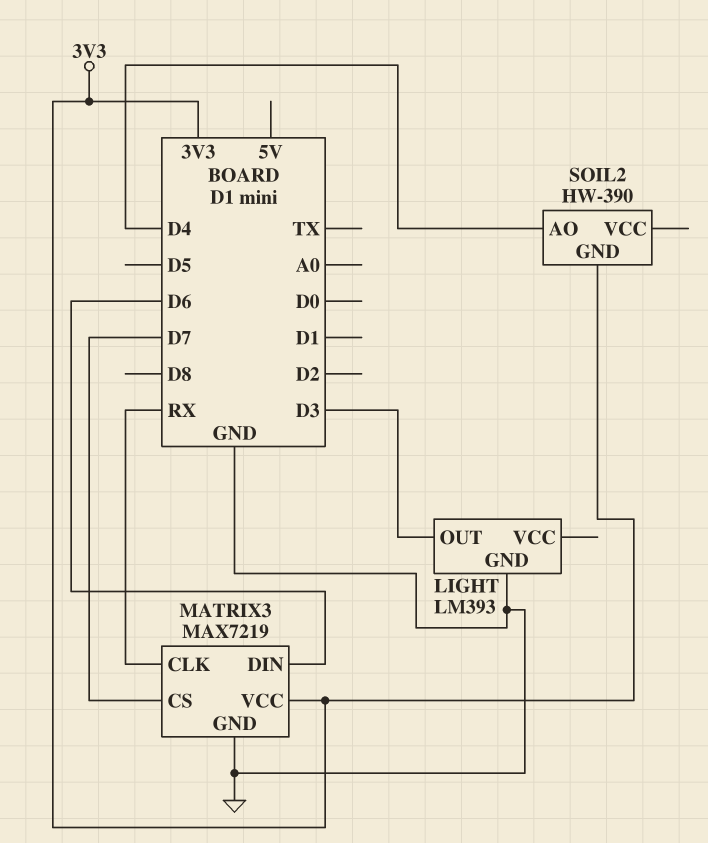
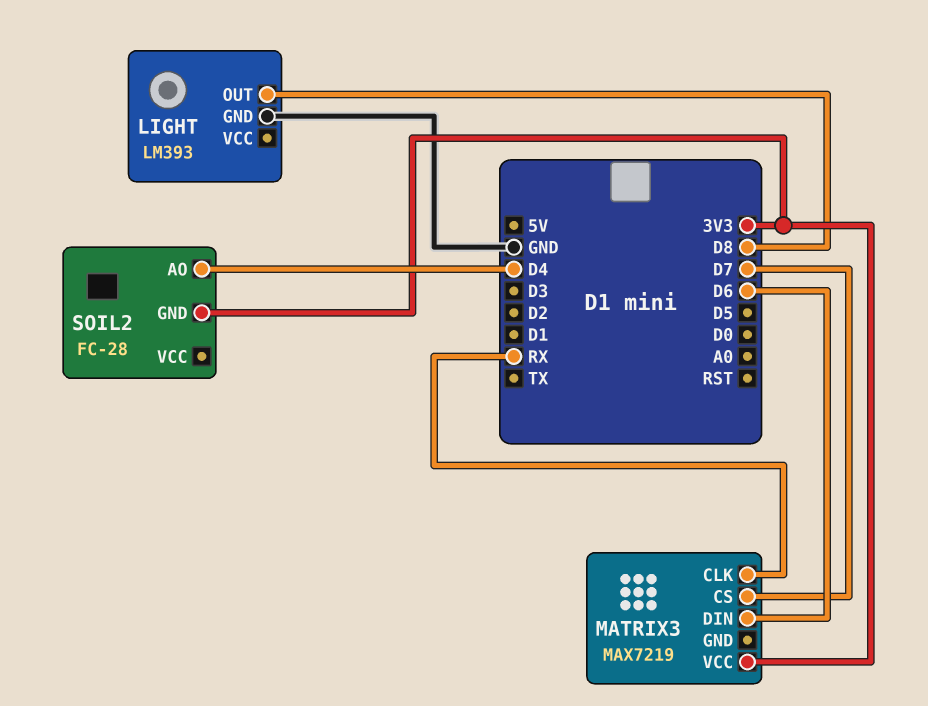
LIGHT pin OUT: D3 -> D8
MATRIX3 pin GND: GND -> none
SOIL2: HW-390 -> FC-28

